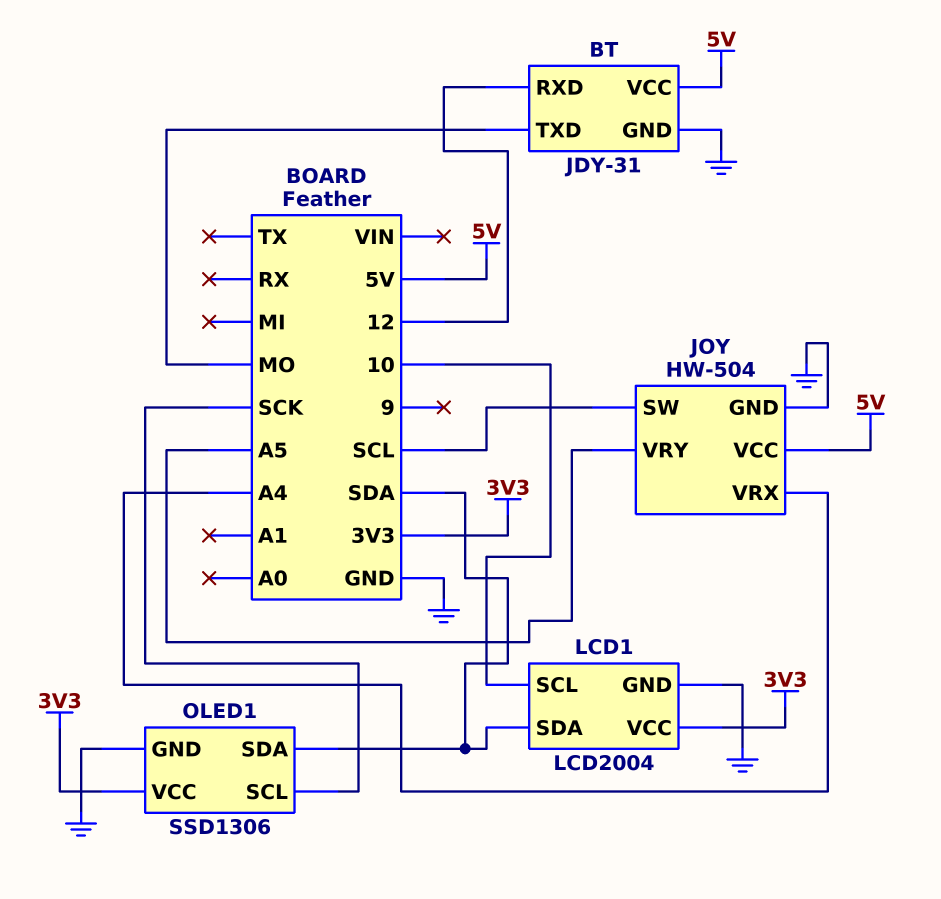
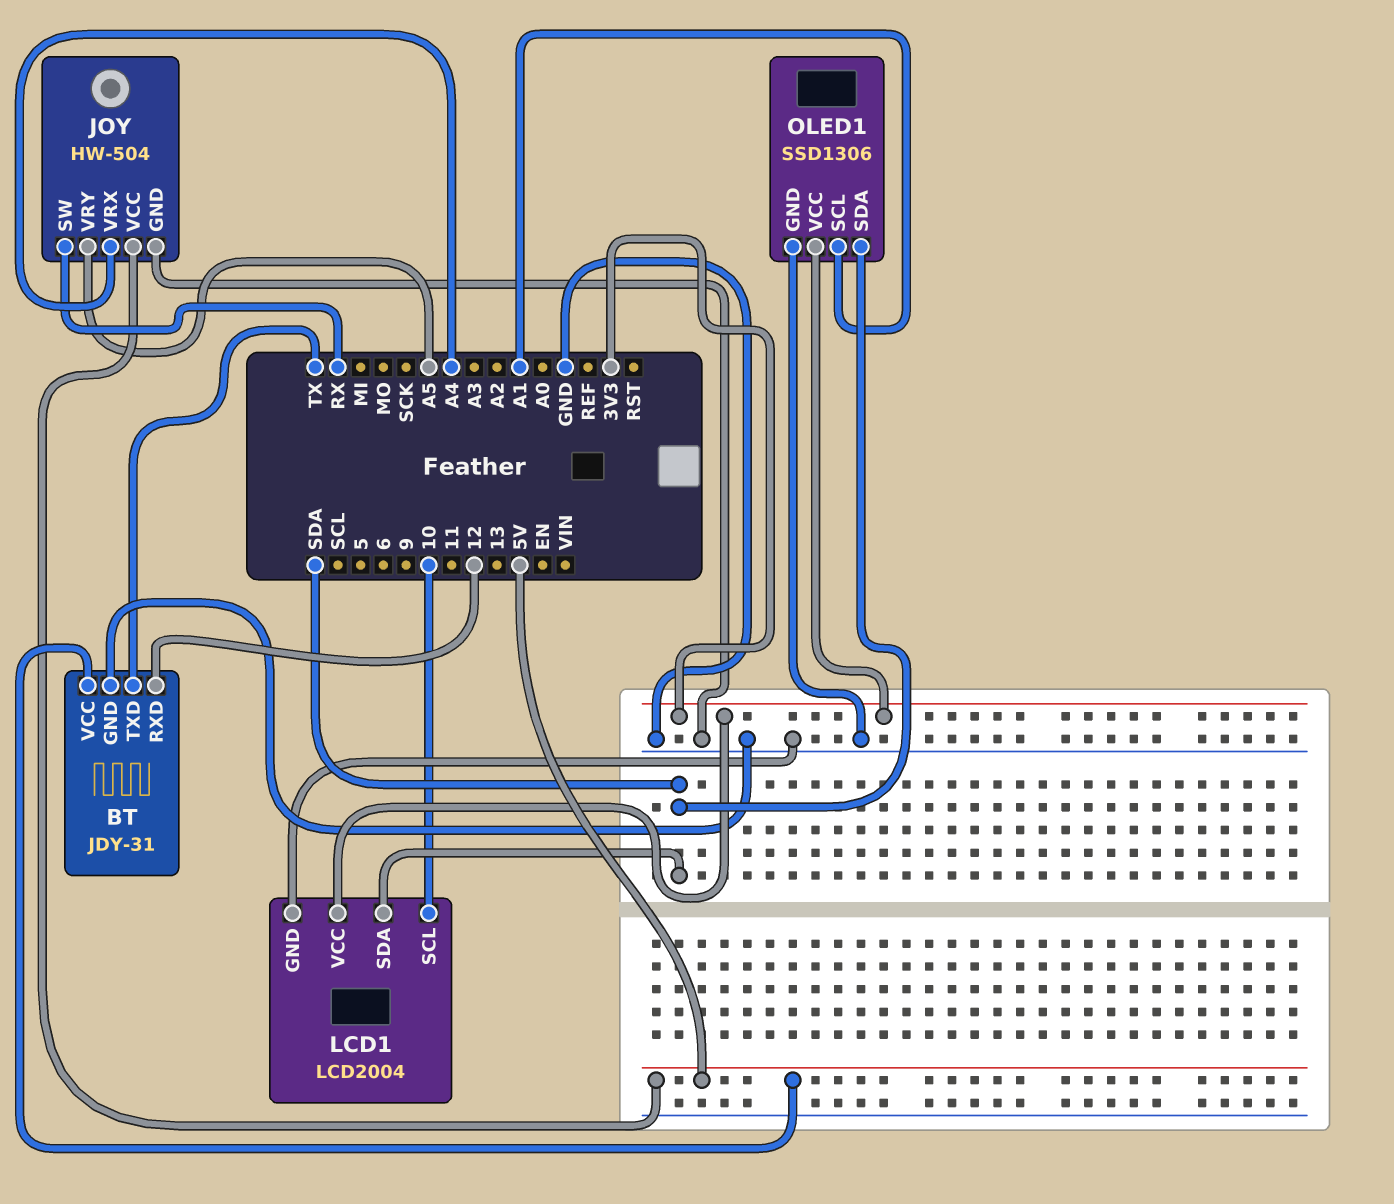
BT pin TXD: MO -> TX
JOY pin SW: SCL -> RX
OLED1 pin SCL: SCK -> A1

